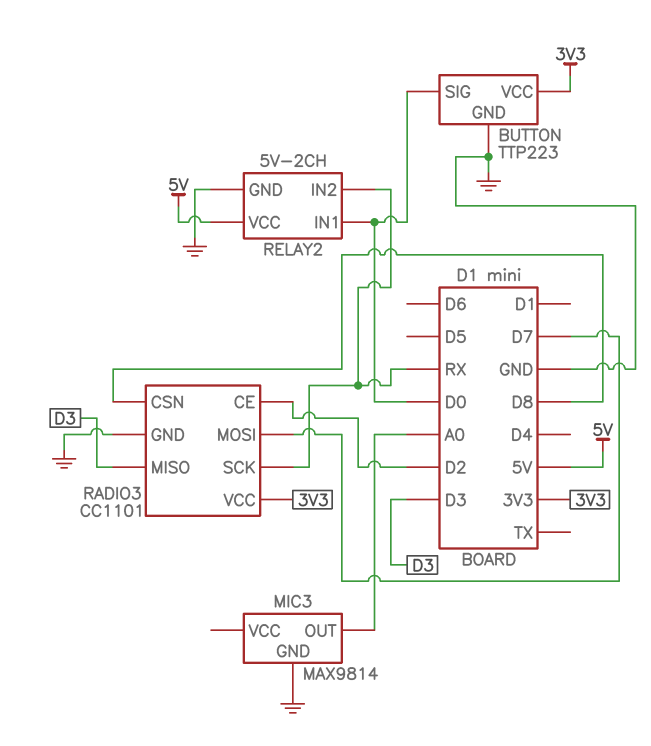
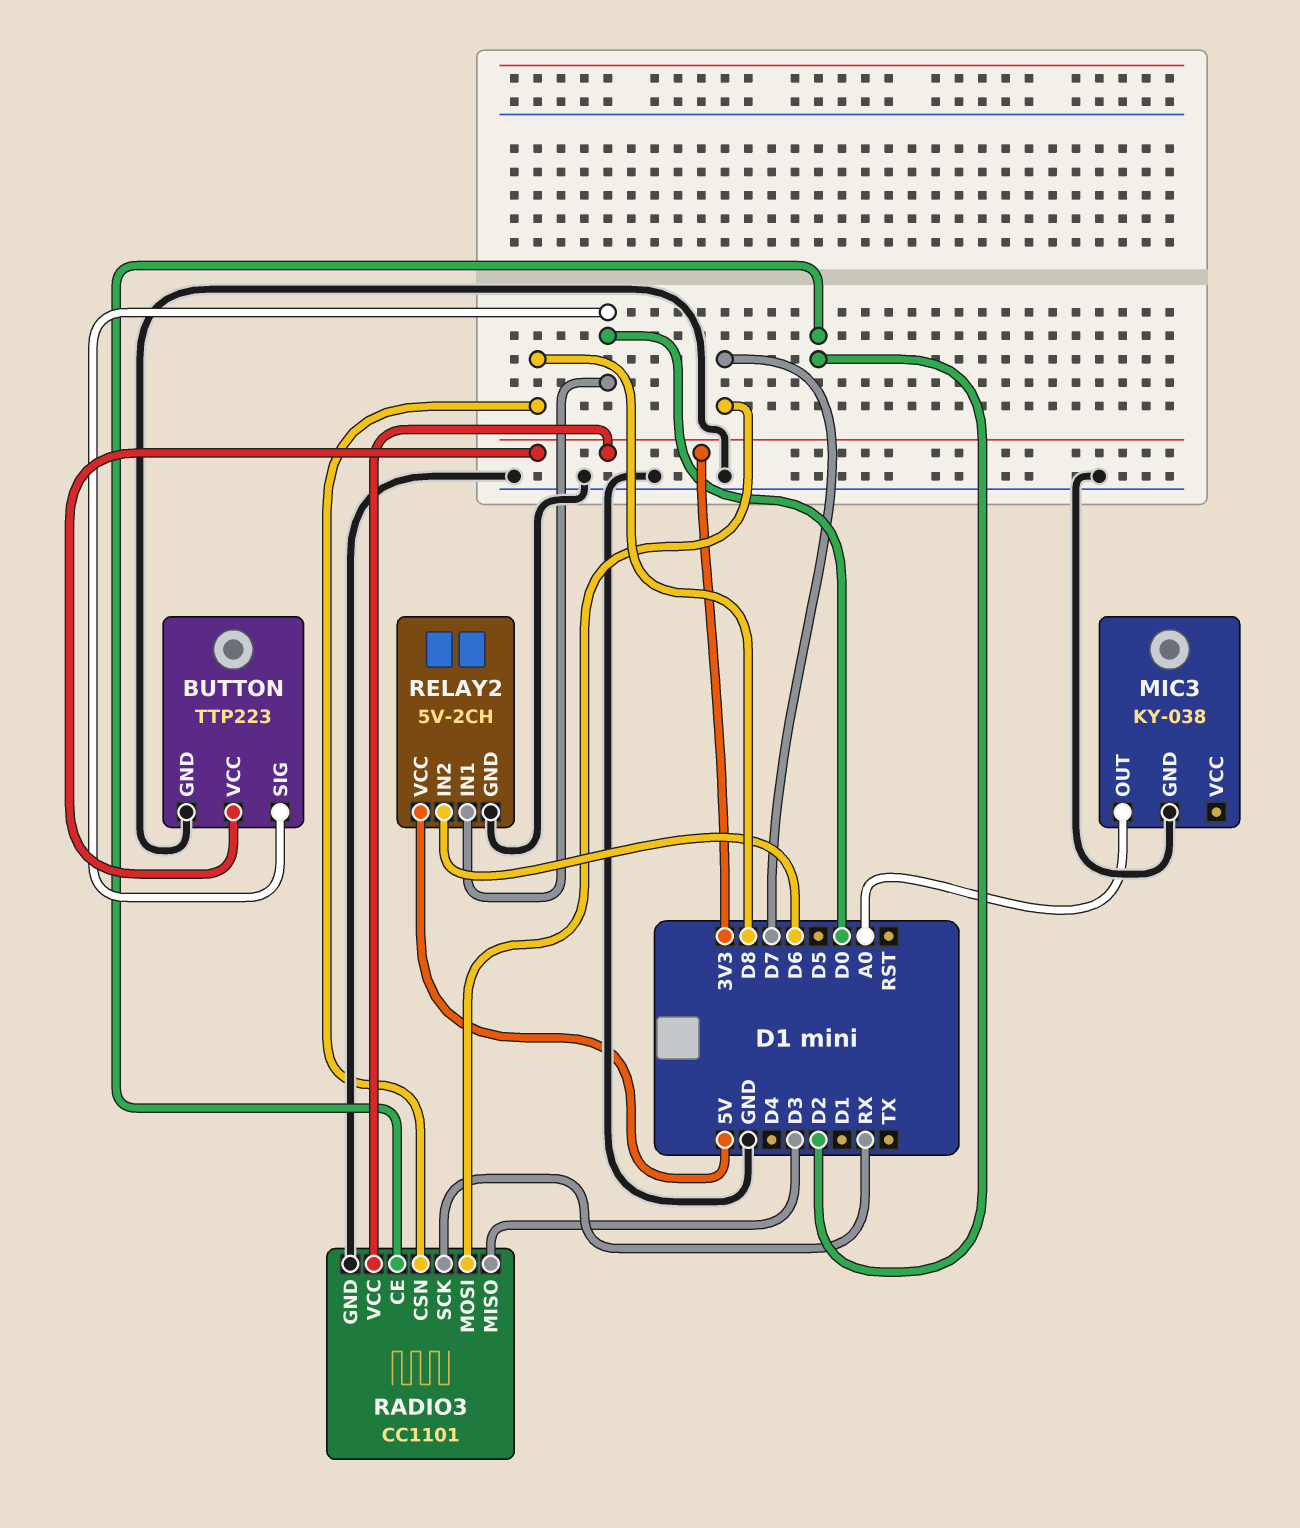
MIC3: MAX9814 -> KY-038
RELAY2 pin IN2: RX -> D6

